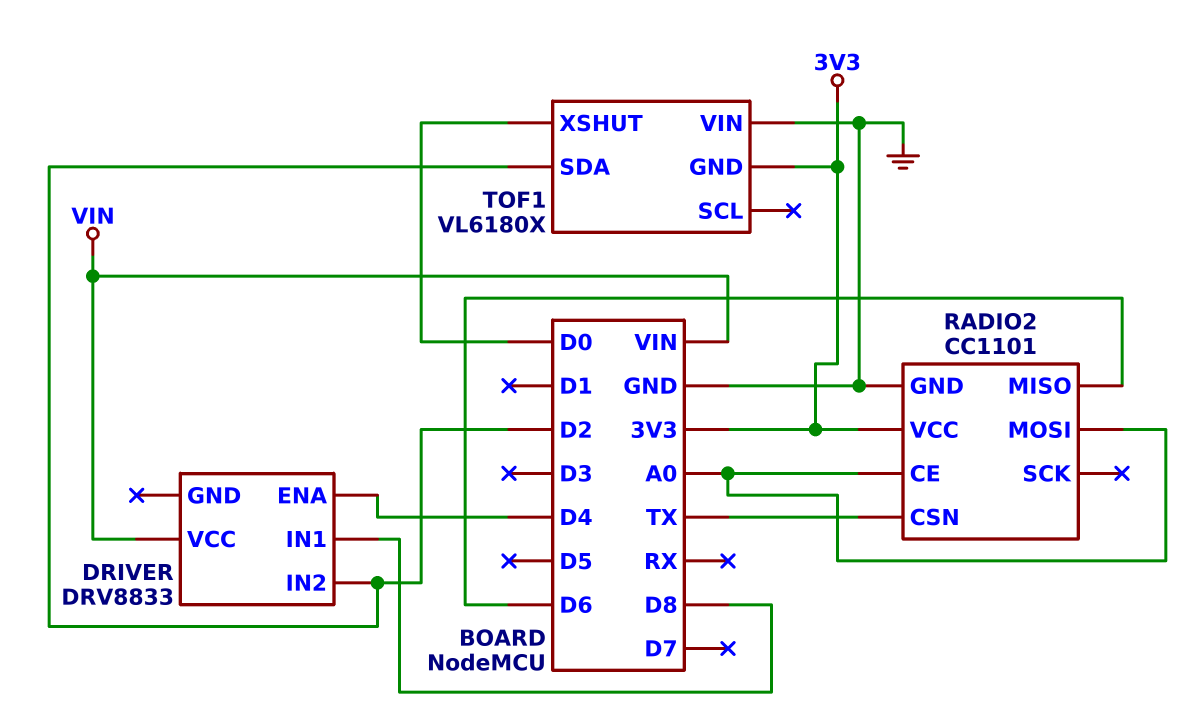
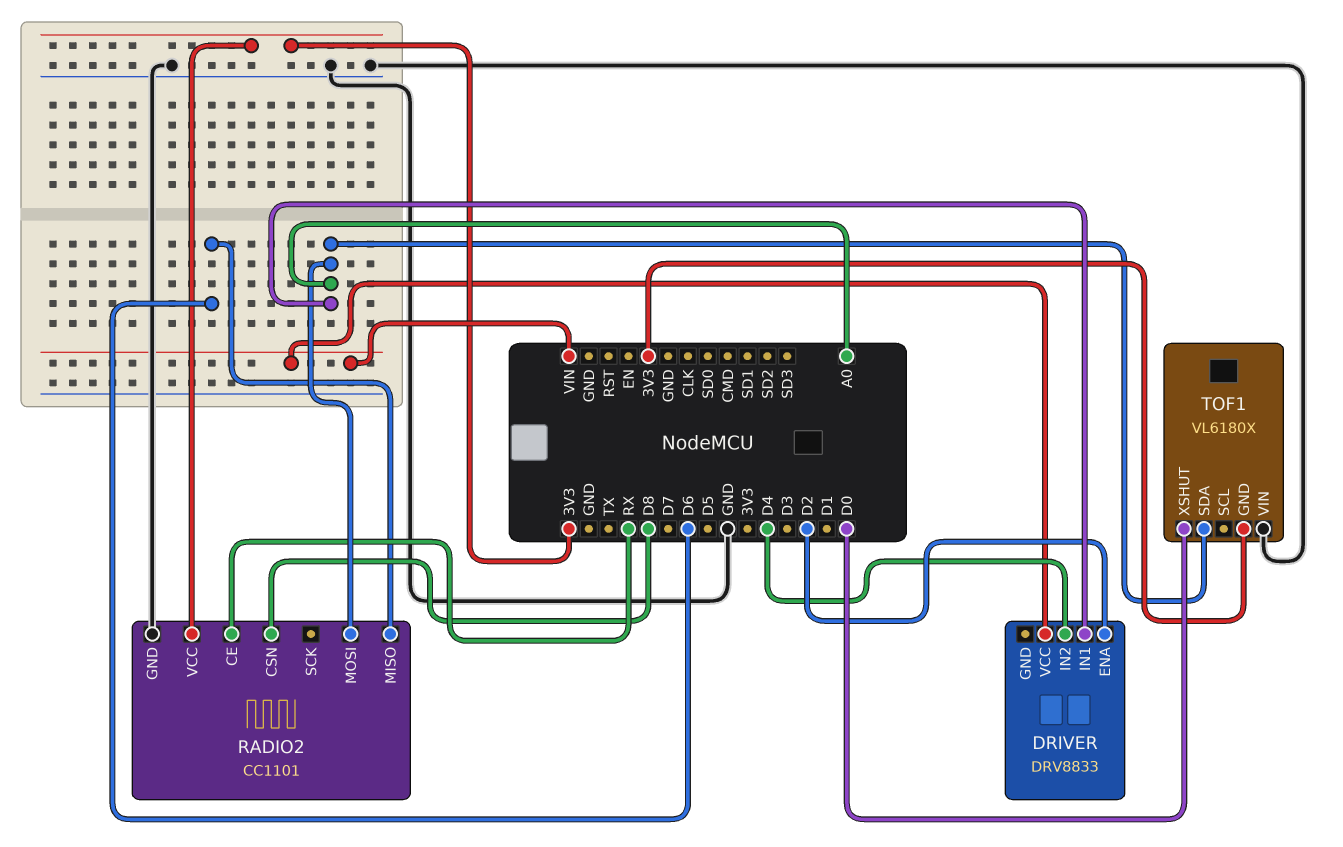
DRIVER pin ENA: D4 -> D2
DRIVER pin IN1: D8 -> A0
DRIVER pin IN2: D2 -> D4
RADIO2 pin CE: A0 -> RX
RADIO2 pin CSN: TX -> D8
TOF1 pin SDA: D2 -> A0

